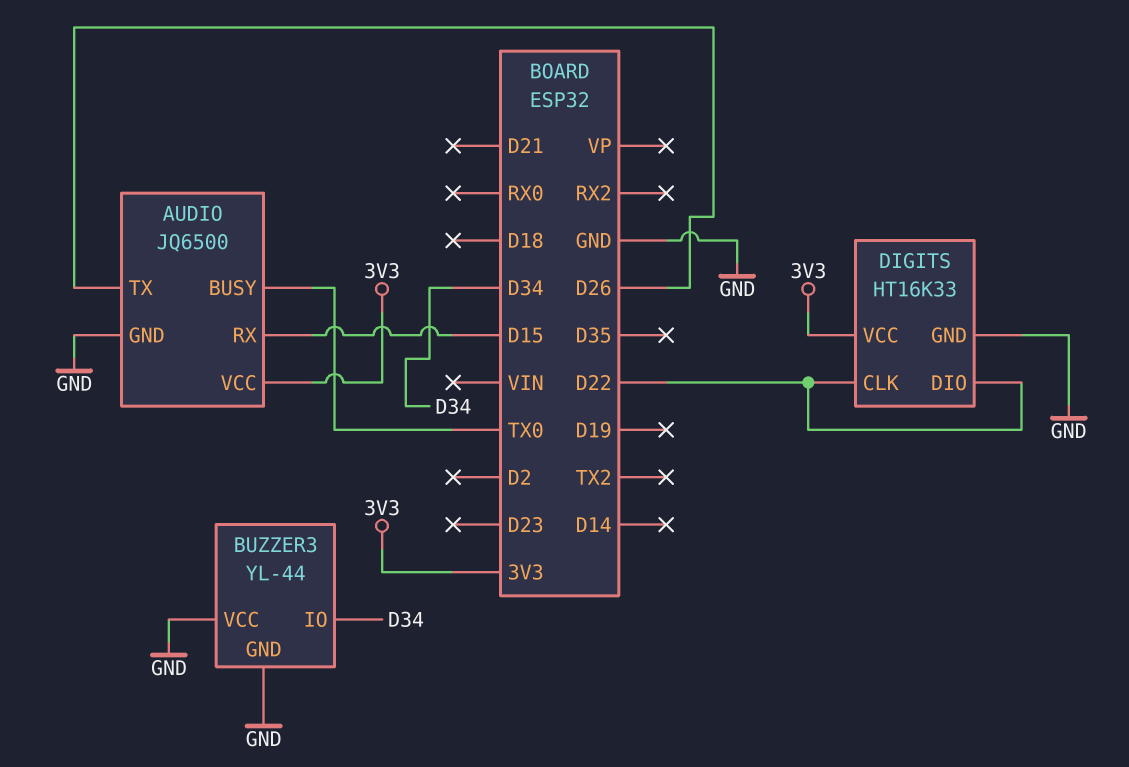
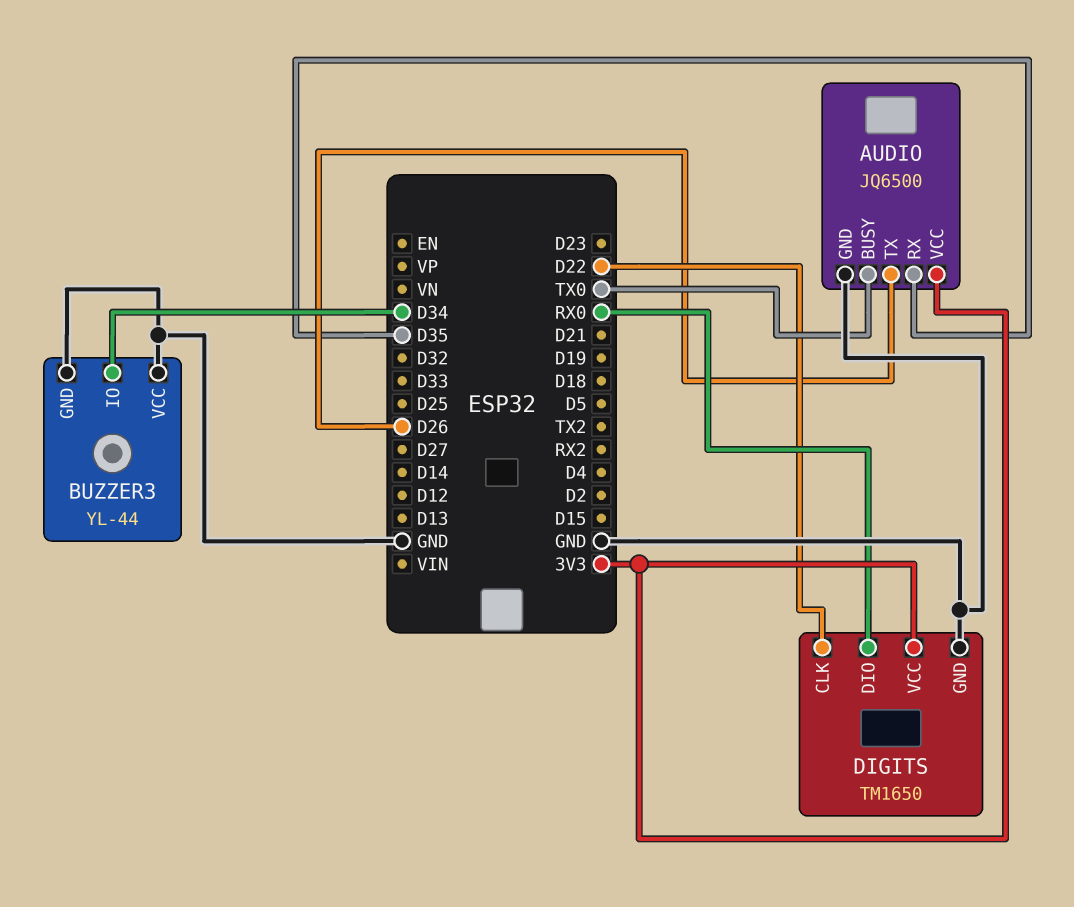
AUDIO pin RX: D15 -> D35
DIGITS: HT16K33 -> TM1650
DIGITS pin DIO: D22 -> RX0

